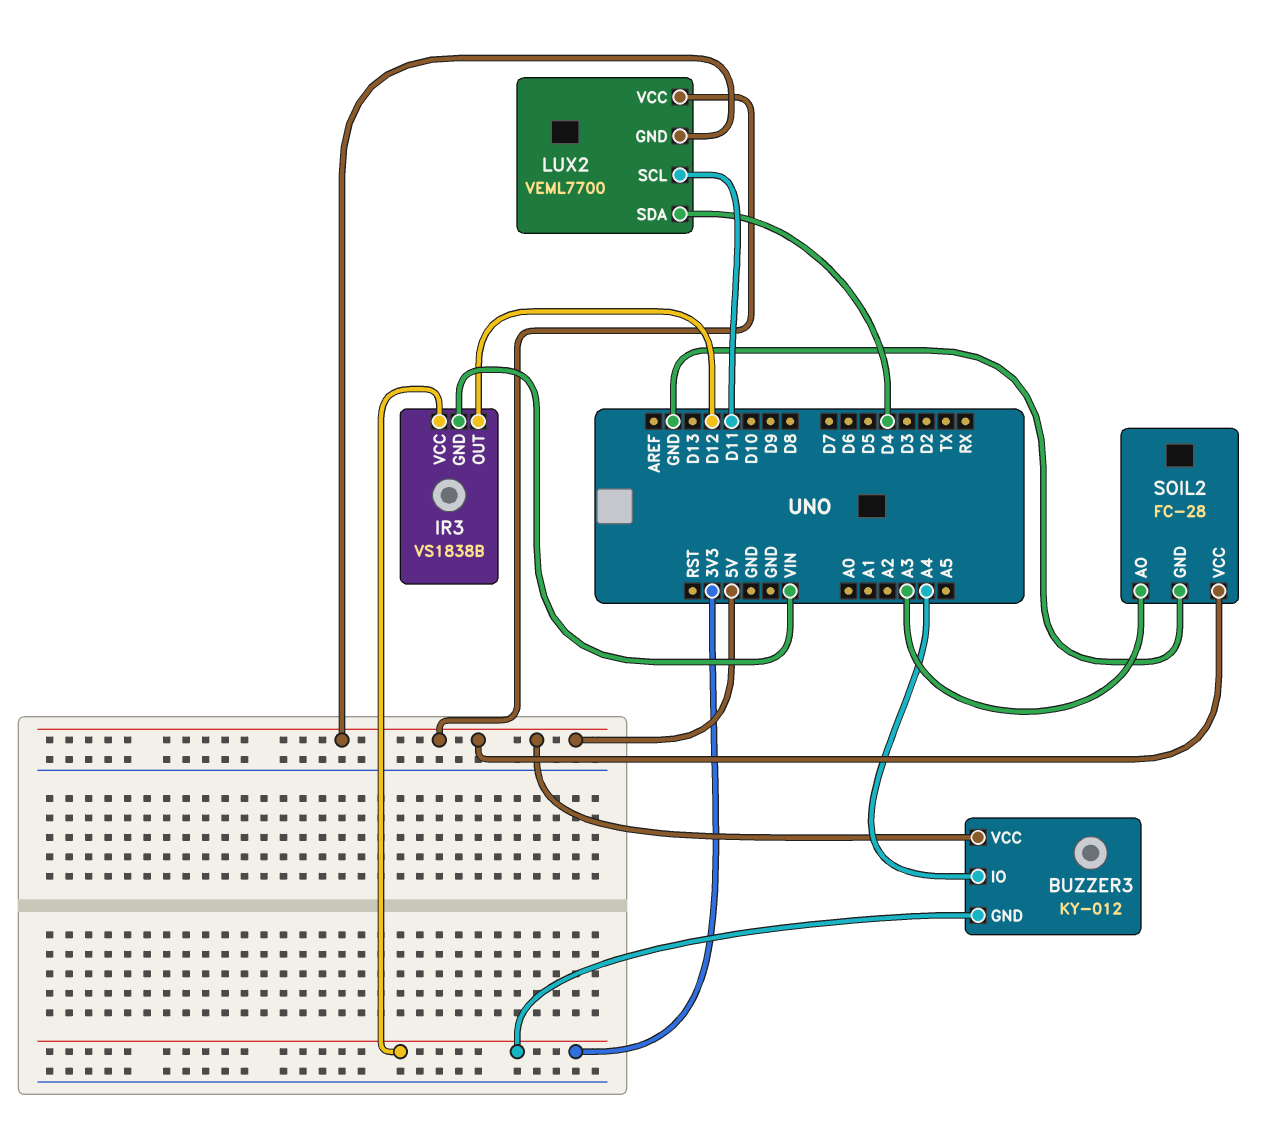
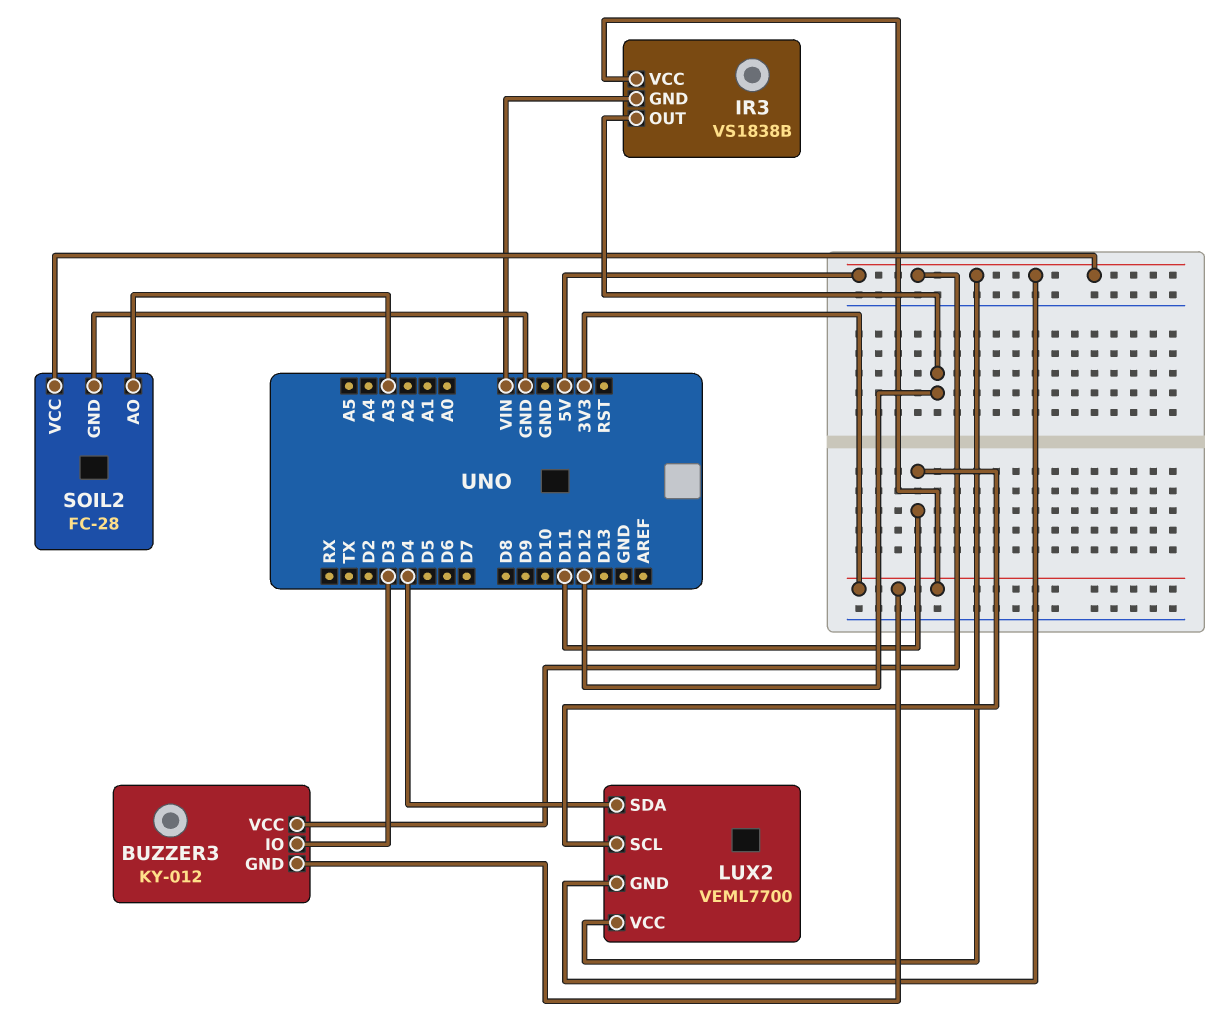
BUZZER3 pin IO: A4 -> D3

